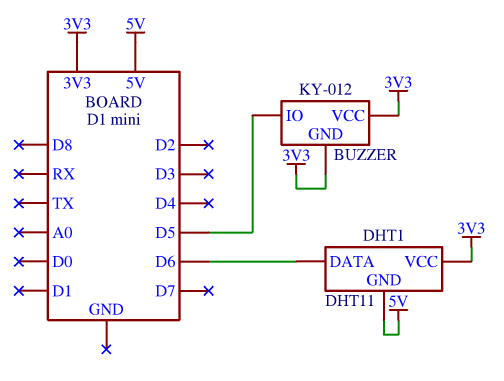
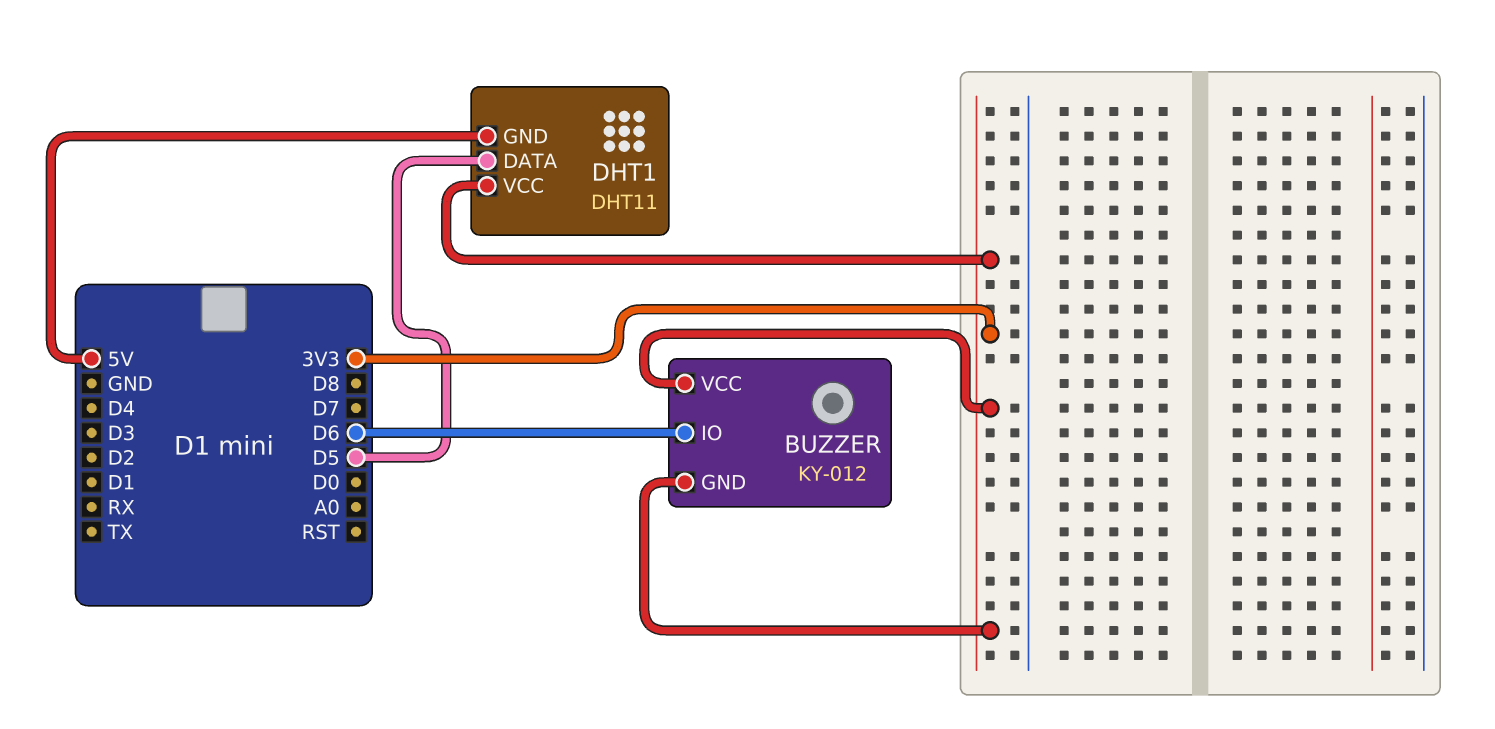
BUZZER pin IO: D5 -> D6
DHT1 pin DATA: D6 -> D5

